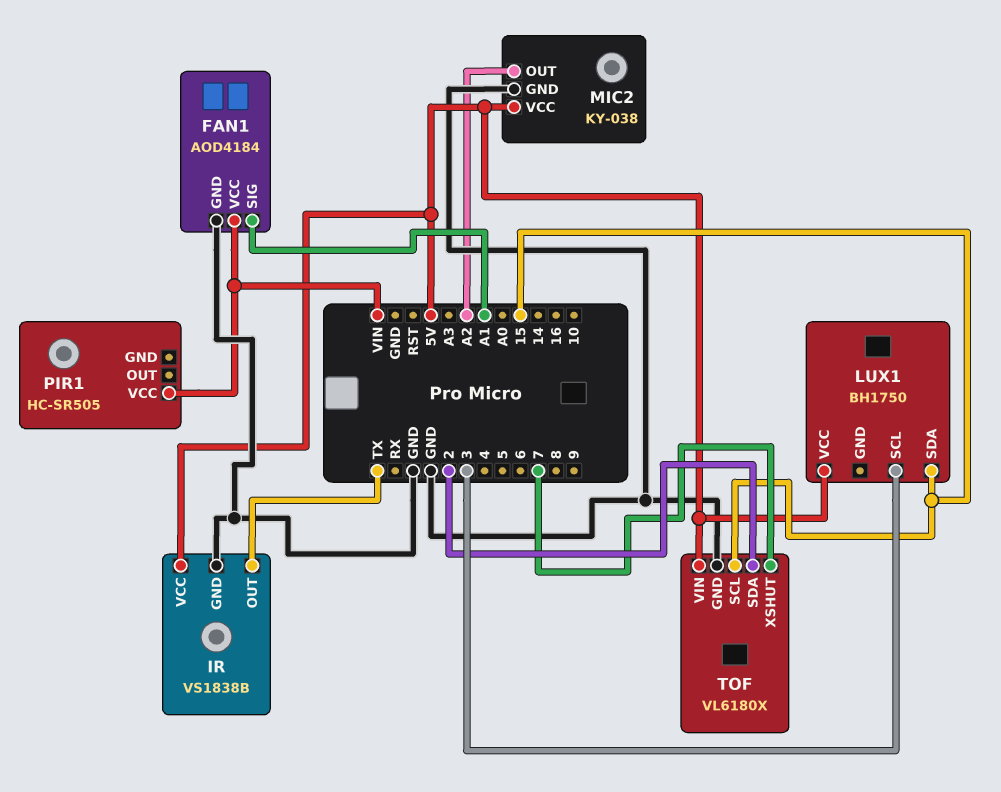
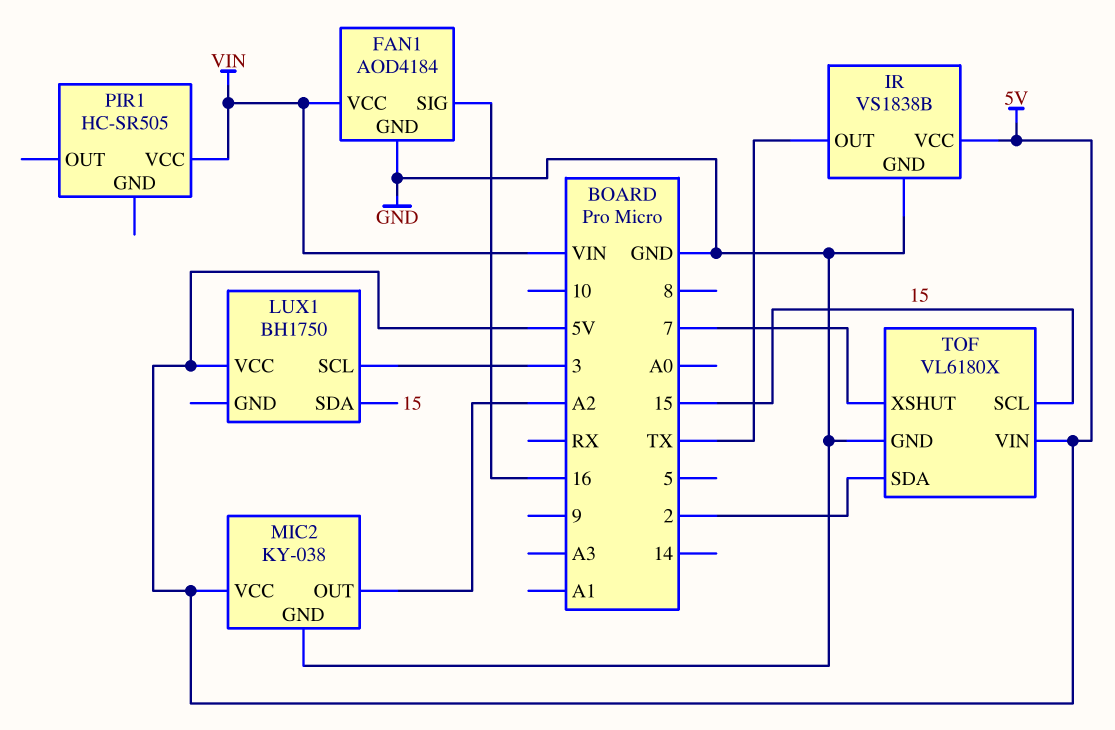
FAN1 pin SIG: A1 -> 16

